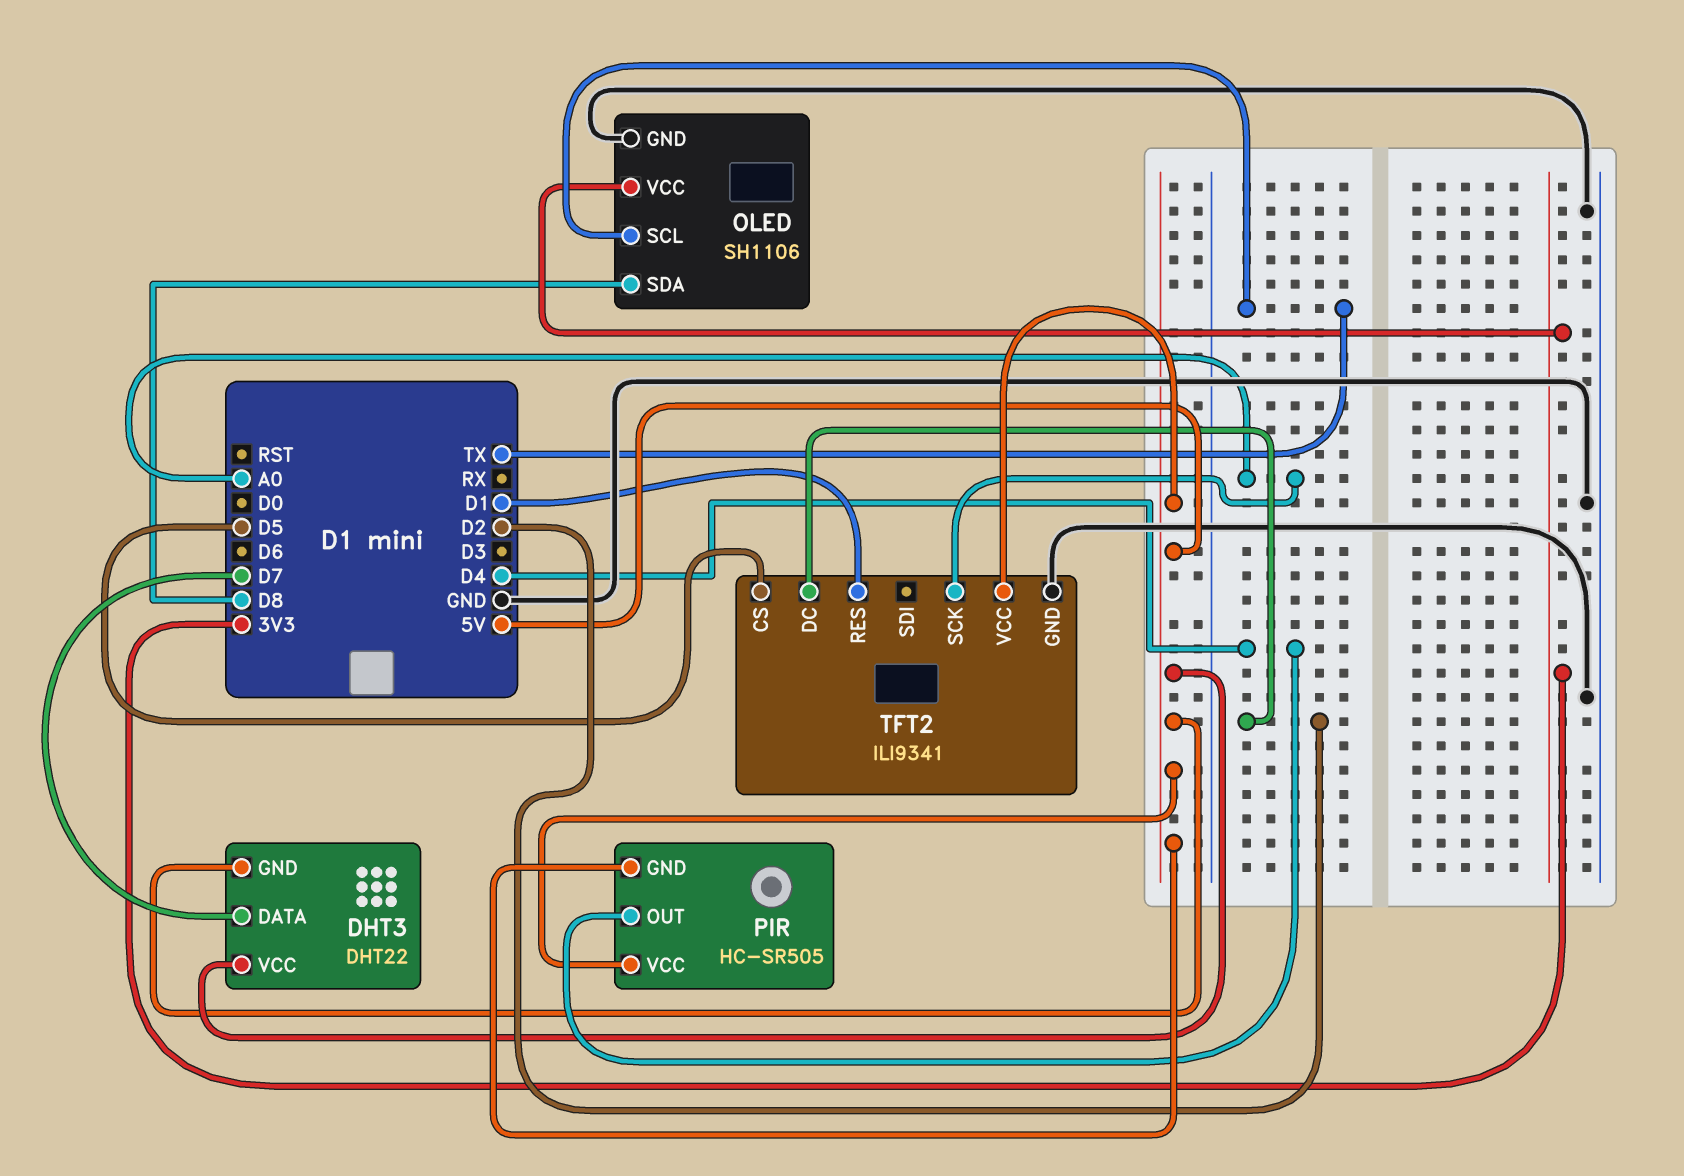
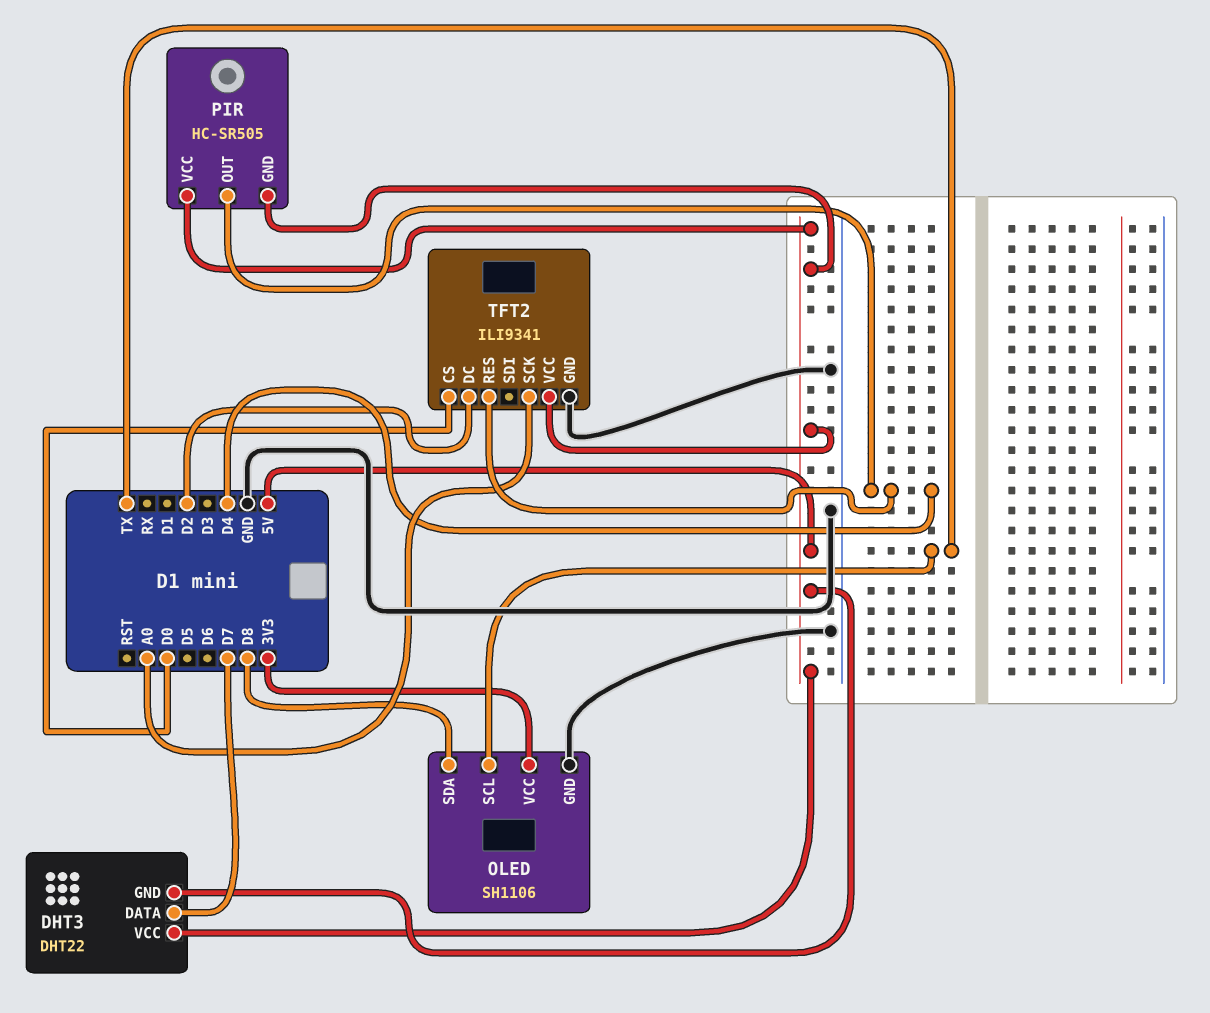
TFT2 pin CS: D5 -> D0
TFT2 pin RES: D1 -> D4

